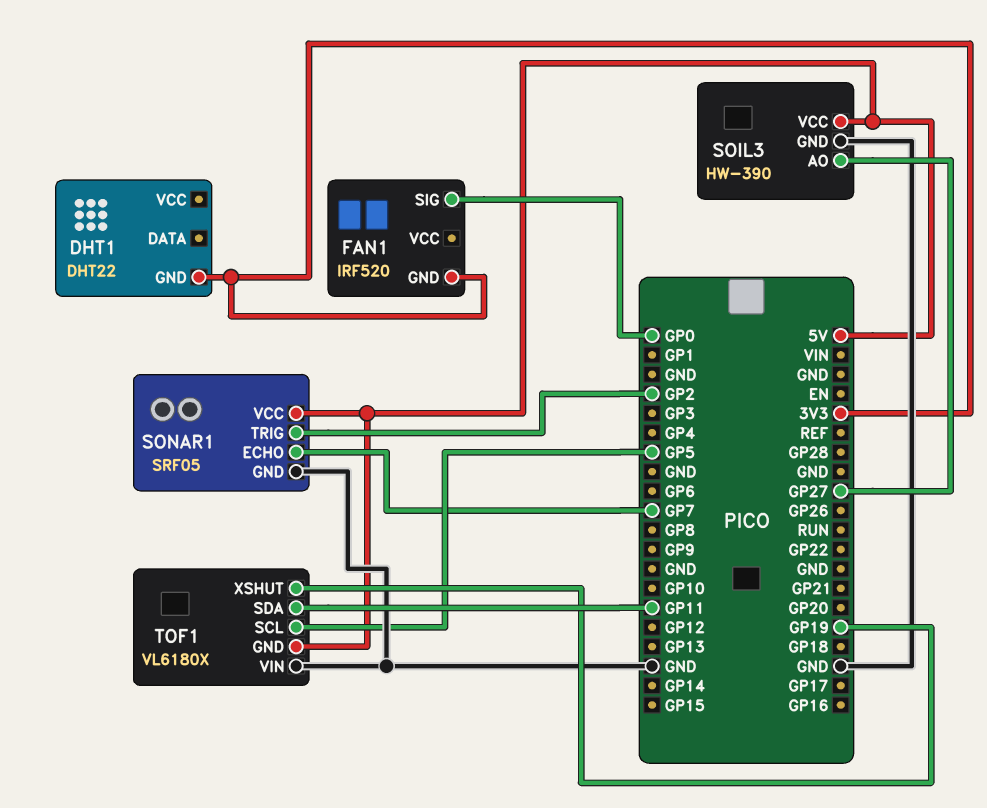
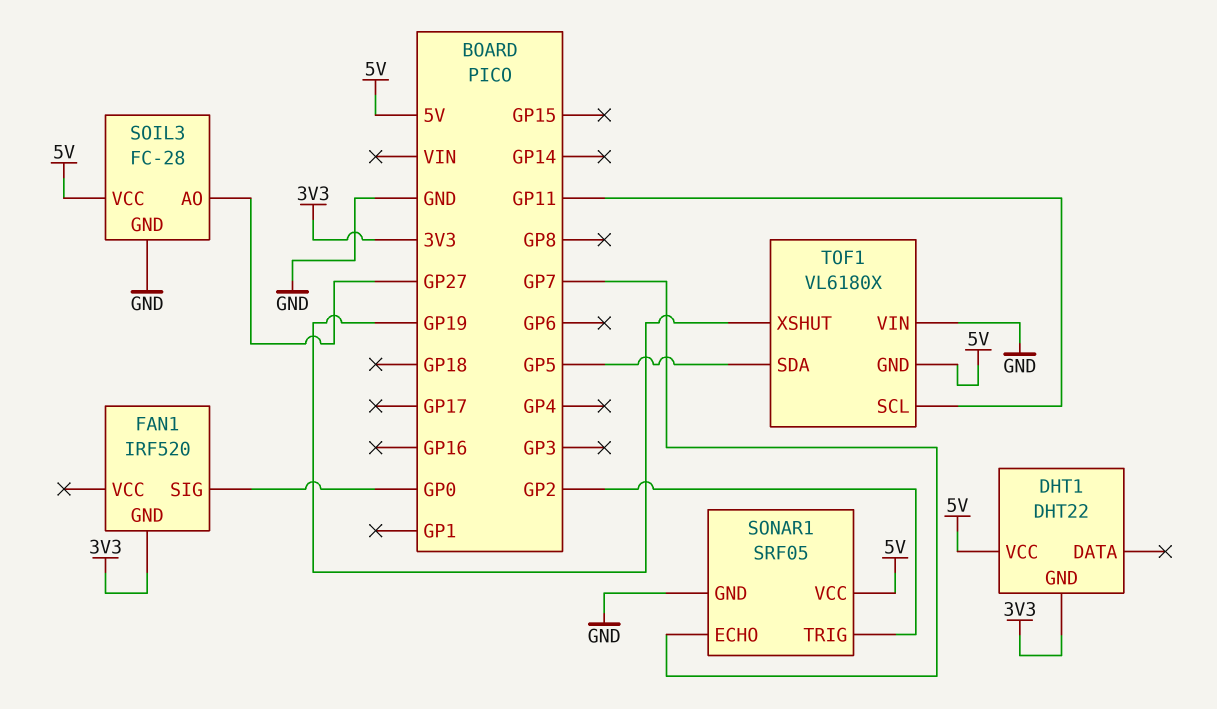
DHT1 pin VCC: none -> 5V
SOIL3: HW-390 -> FC-28
TOF1 pin SCL: GP5 -> GP11
TOF1 pin SDA: GP11 -> GP5

